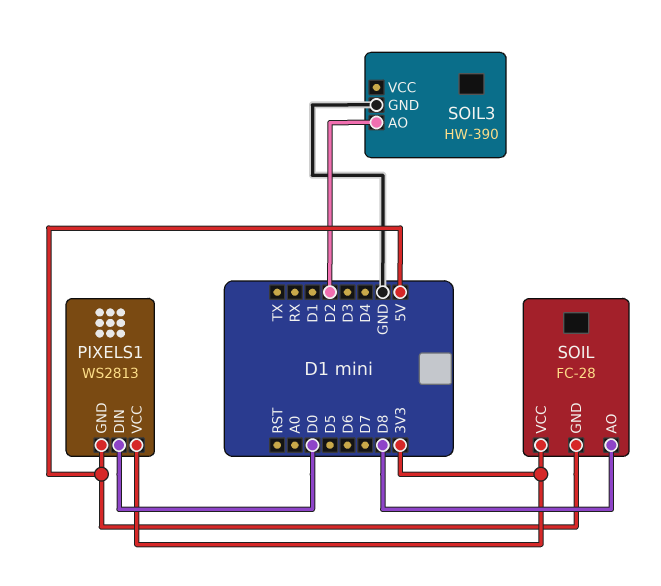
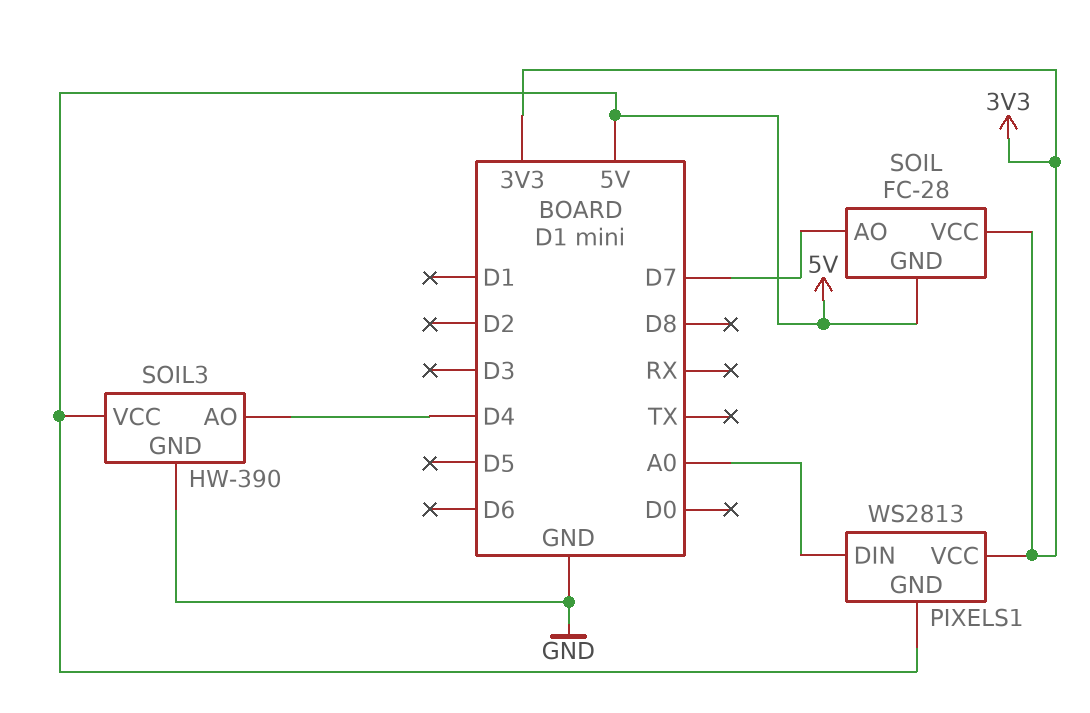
PIXELS1 pin DIN: D0 -> A0
SOIL pin AO: D8 -> D7
SOIL3 pin AO: D2 -> D4
SOIL3 pin VCC: none -> 5V

